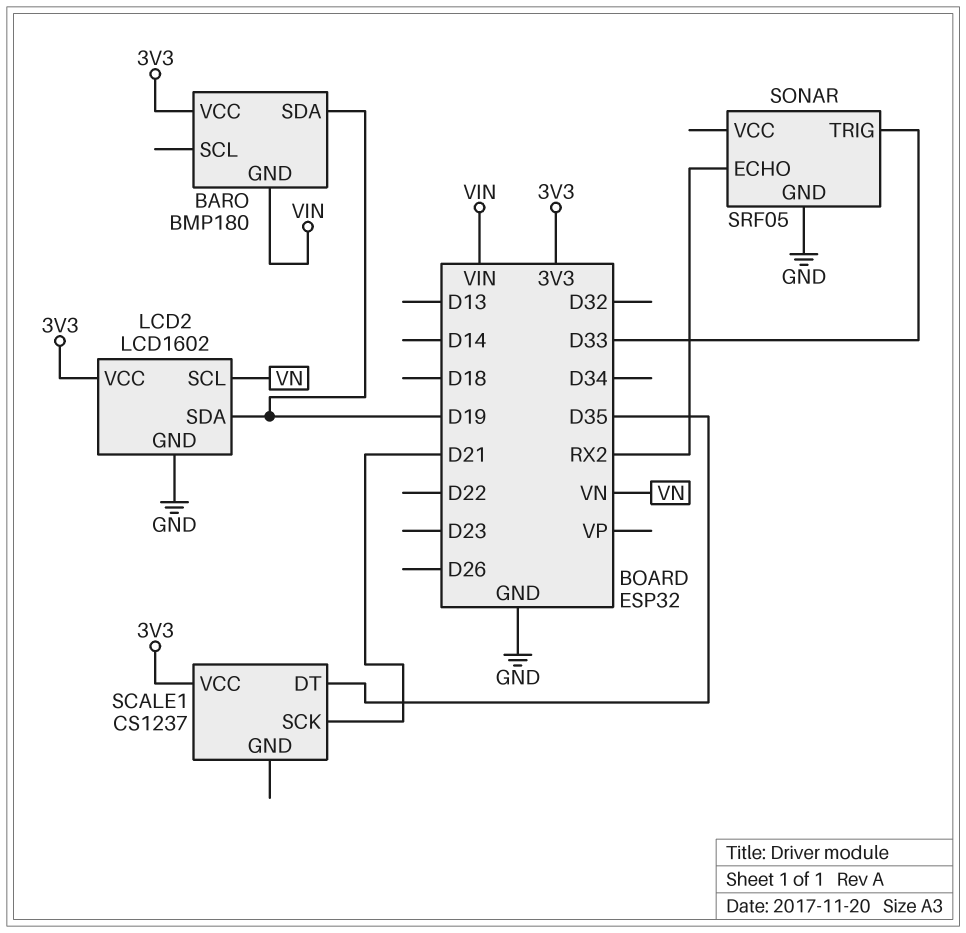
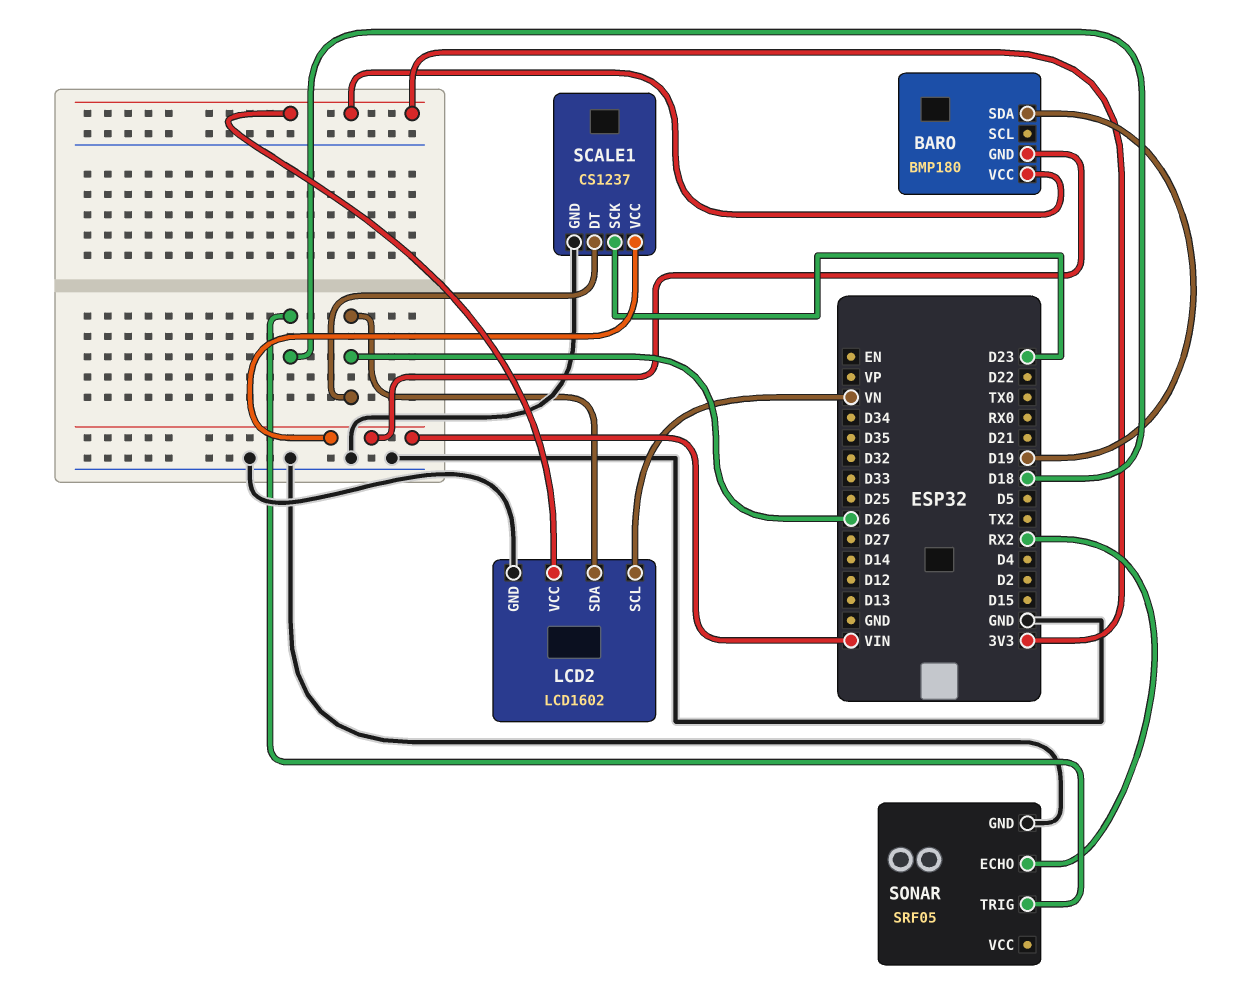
LCD2 pin SDA: D19 -> D26
SCALE1 pin DT: D35 -> D26
SCALE1 pin GND: none -> GND
SCALE1 pin SCK: D21 -> D23
SCALE1 pin VCC: 3V3 -> VIN
SONAR pin TRIG: D33 -> D18

